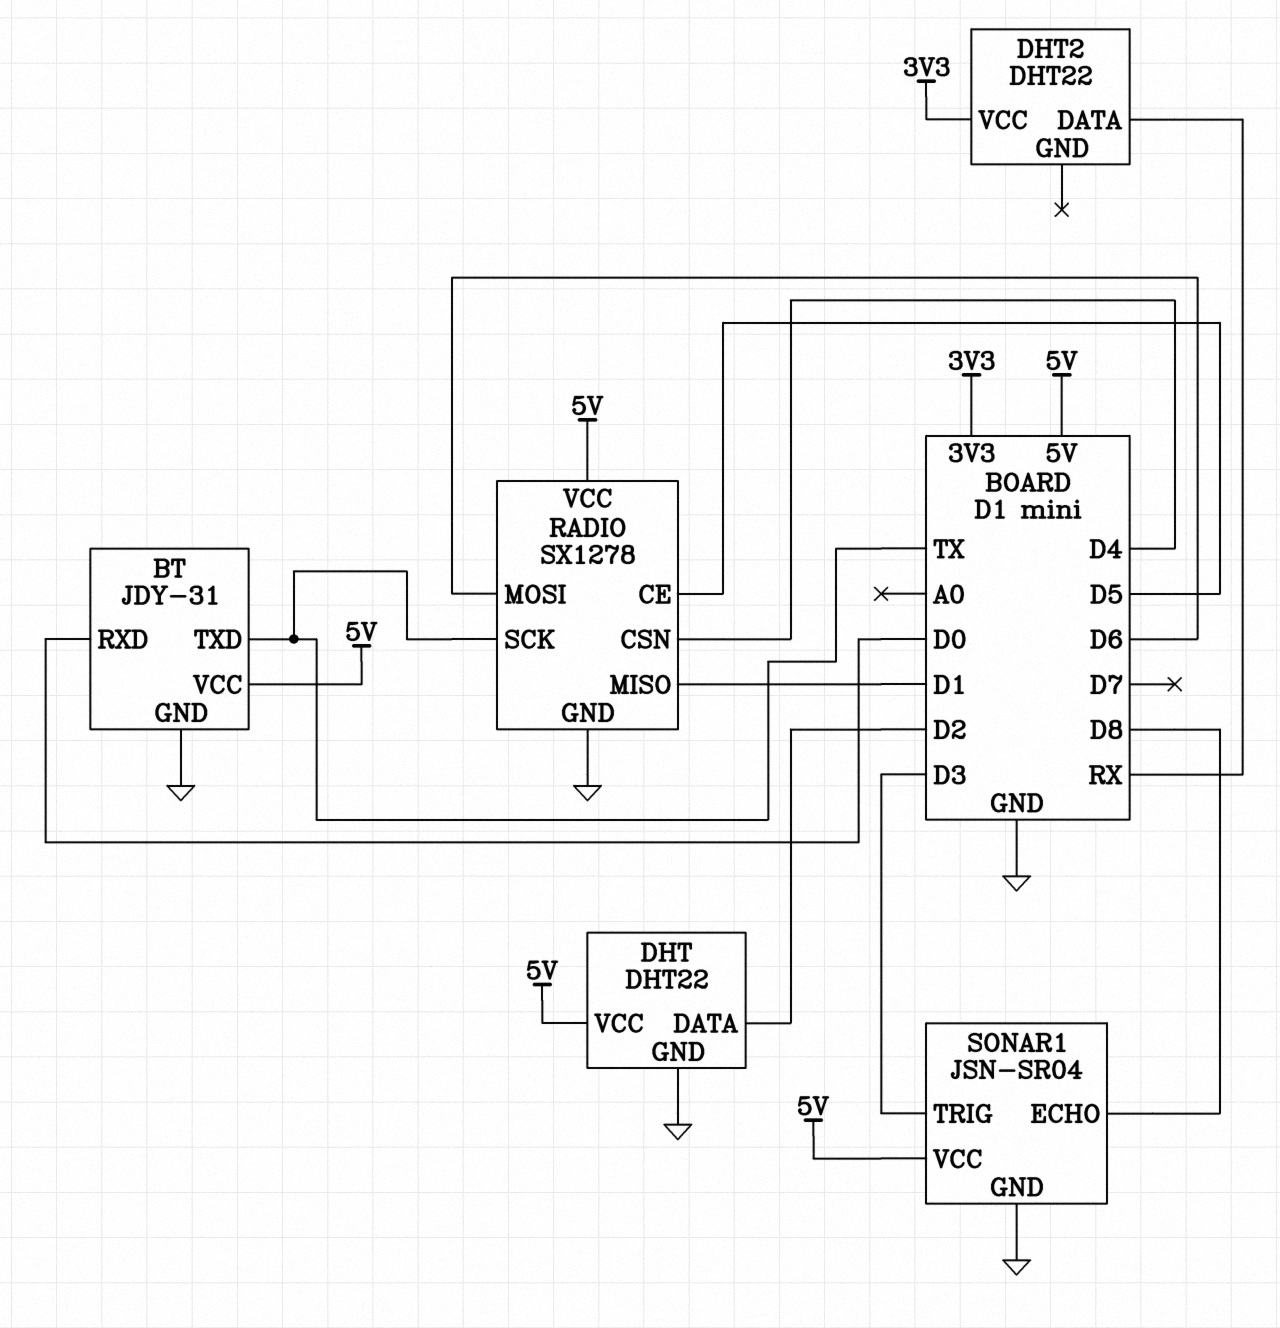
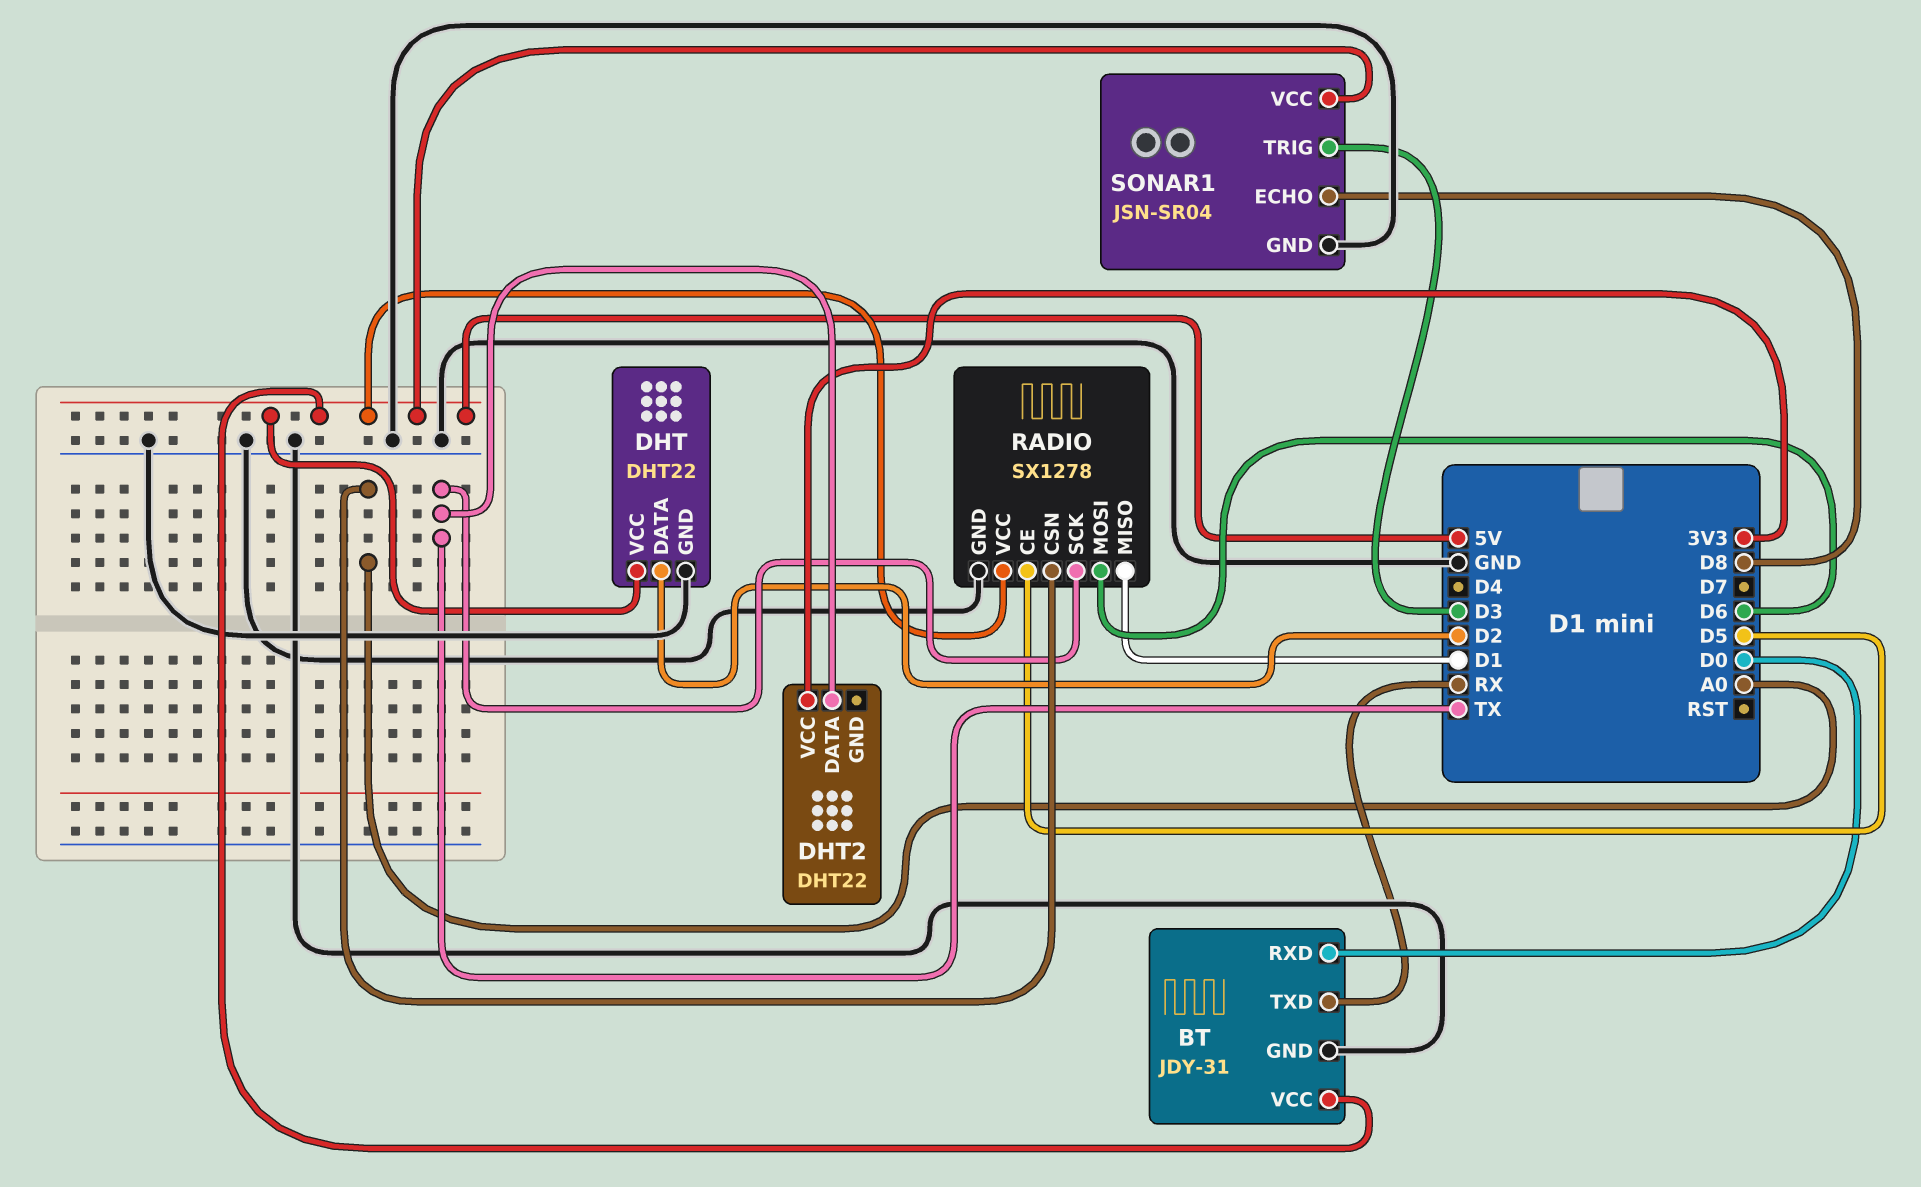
BT pin TXD: TX -> RX
DHT2 pin DATA: RX -> TX
RADIO pin CSN: D4 -> A0

